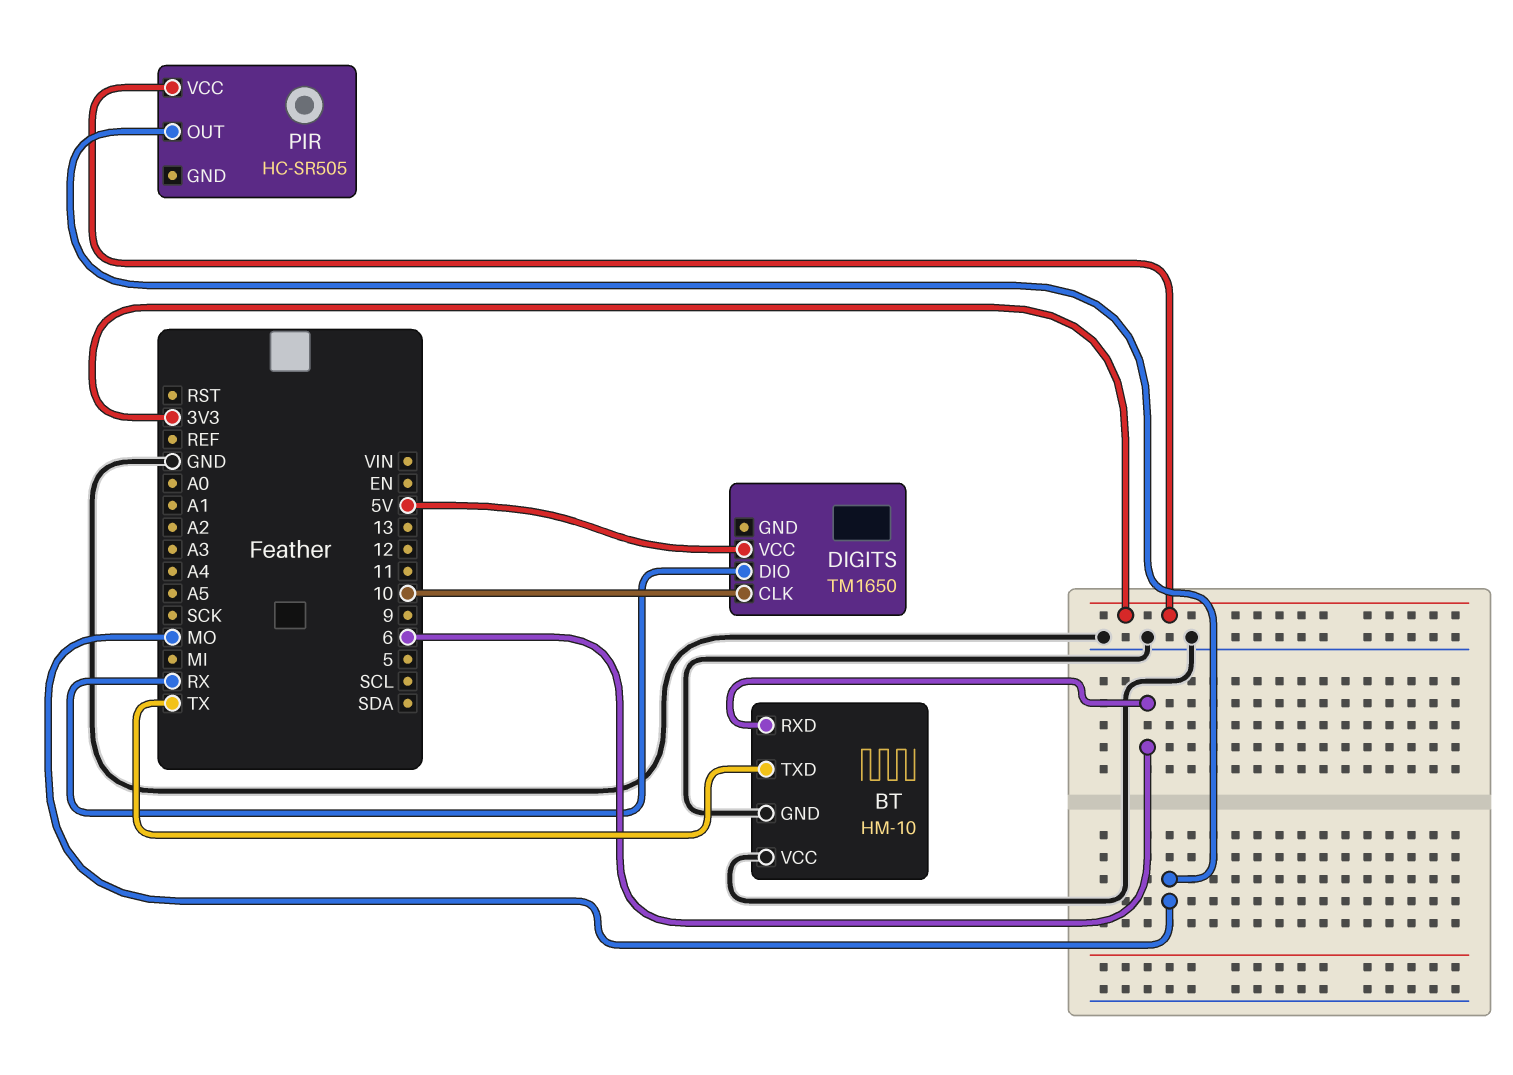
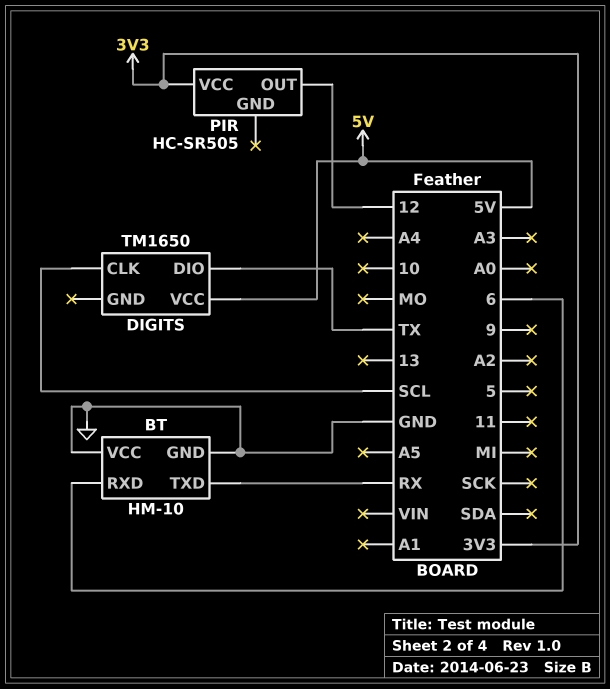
BT pin TXD: TX -> RX
DIGITS pin CLK: 10 -> SCL
DIGITS pin DIO: RX -> TX
PIR pin OUT: MO -> 12

